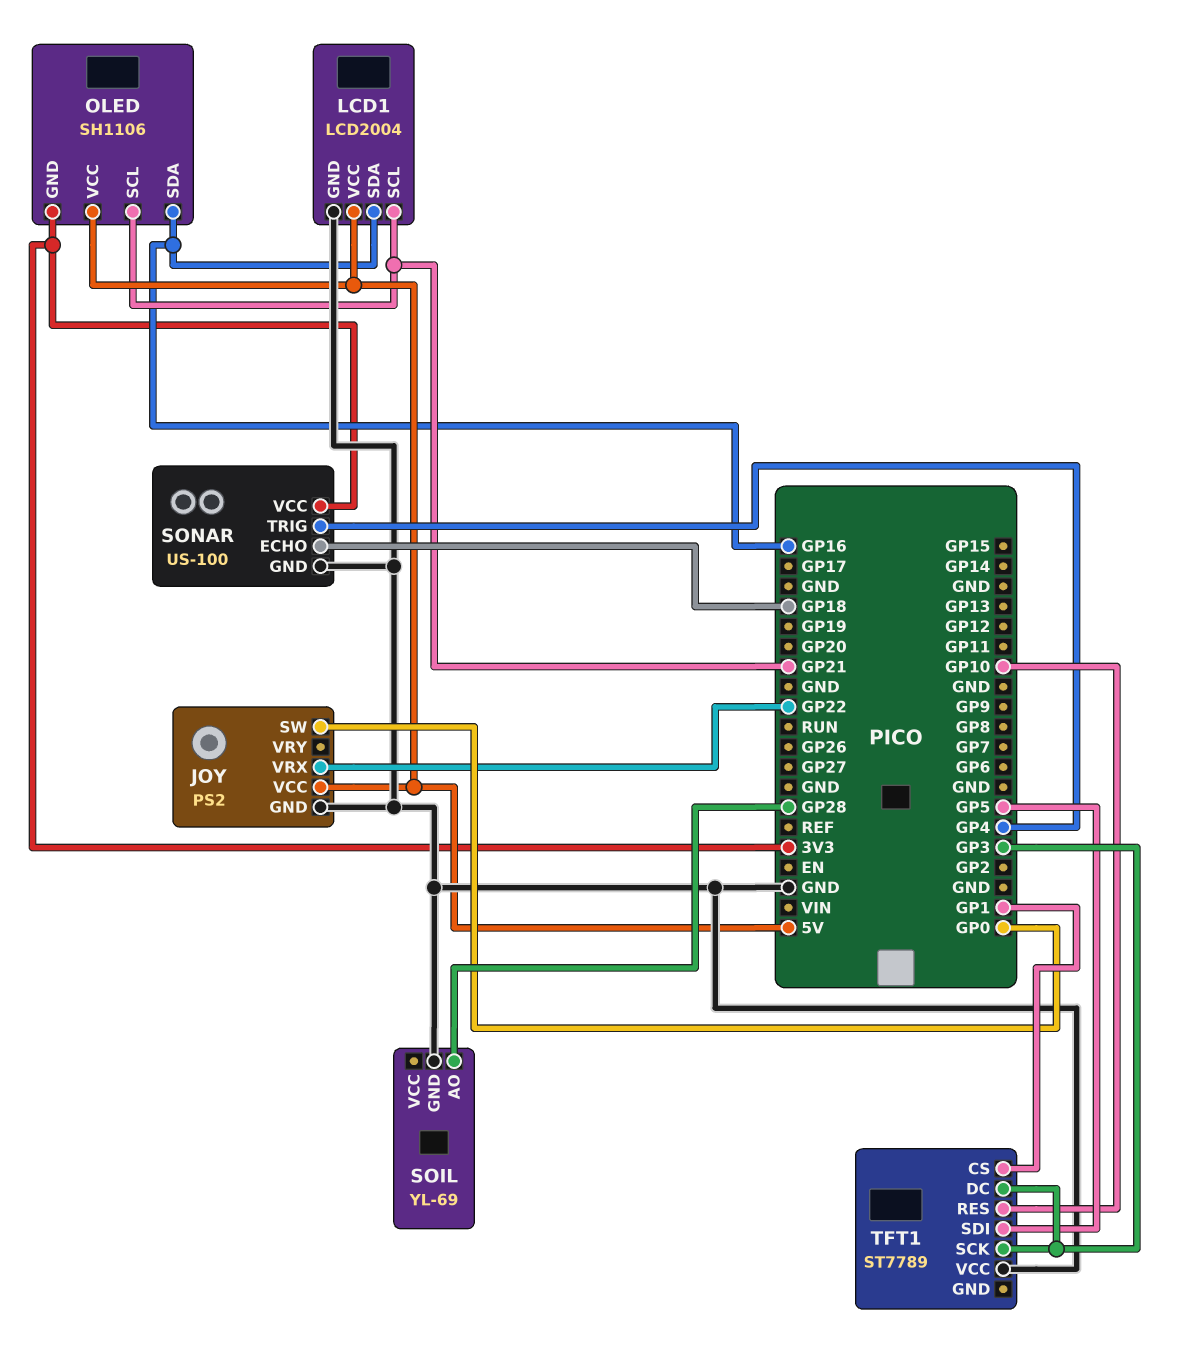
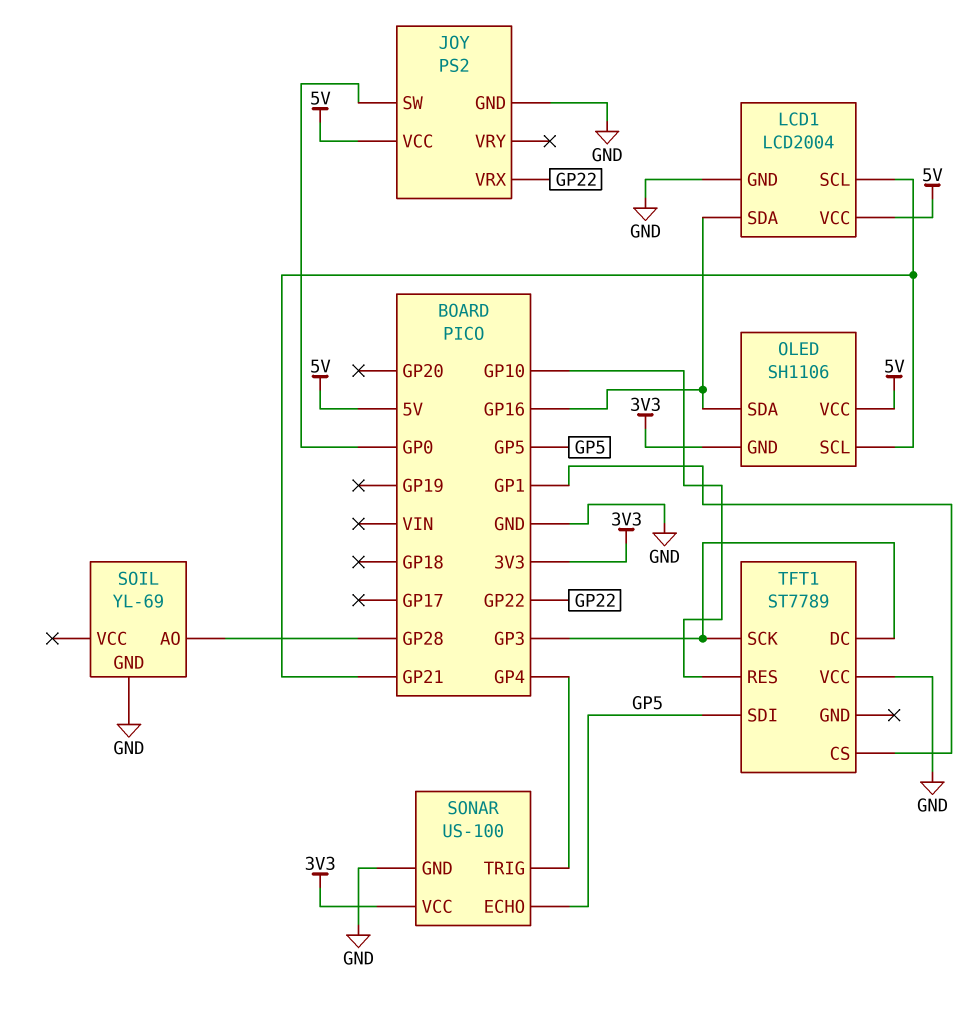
SONAR pin ECHO: GP18 -> GP5

